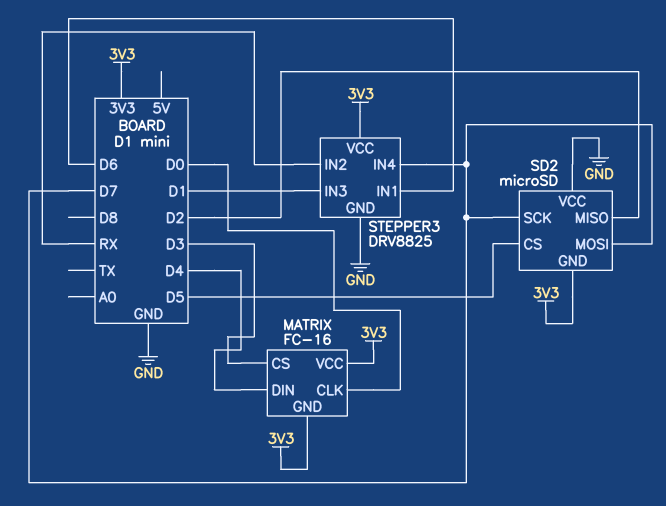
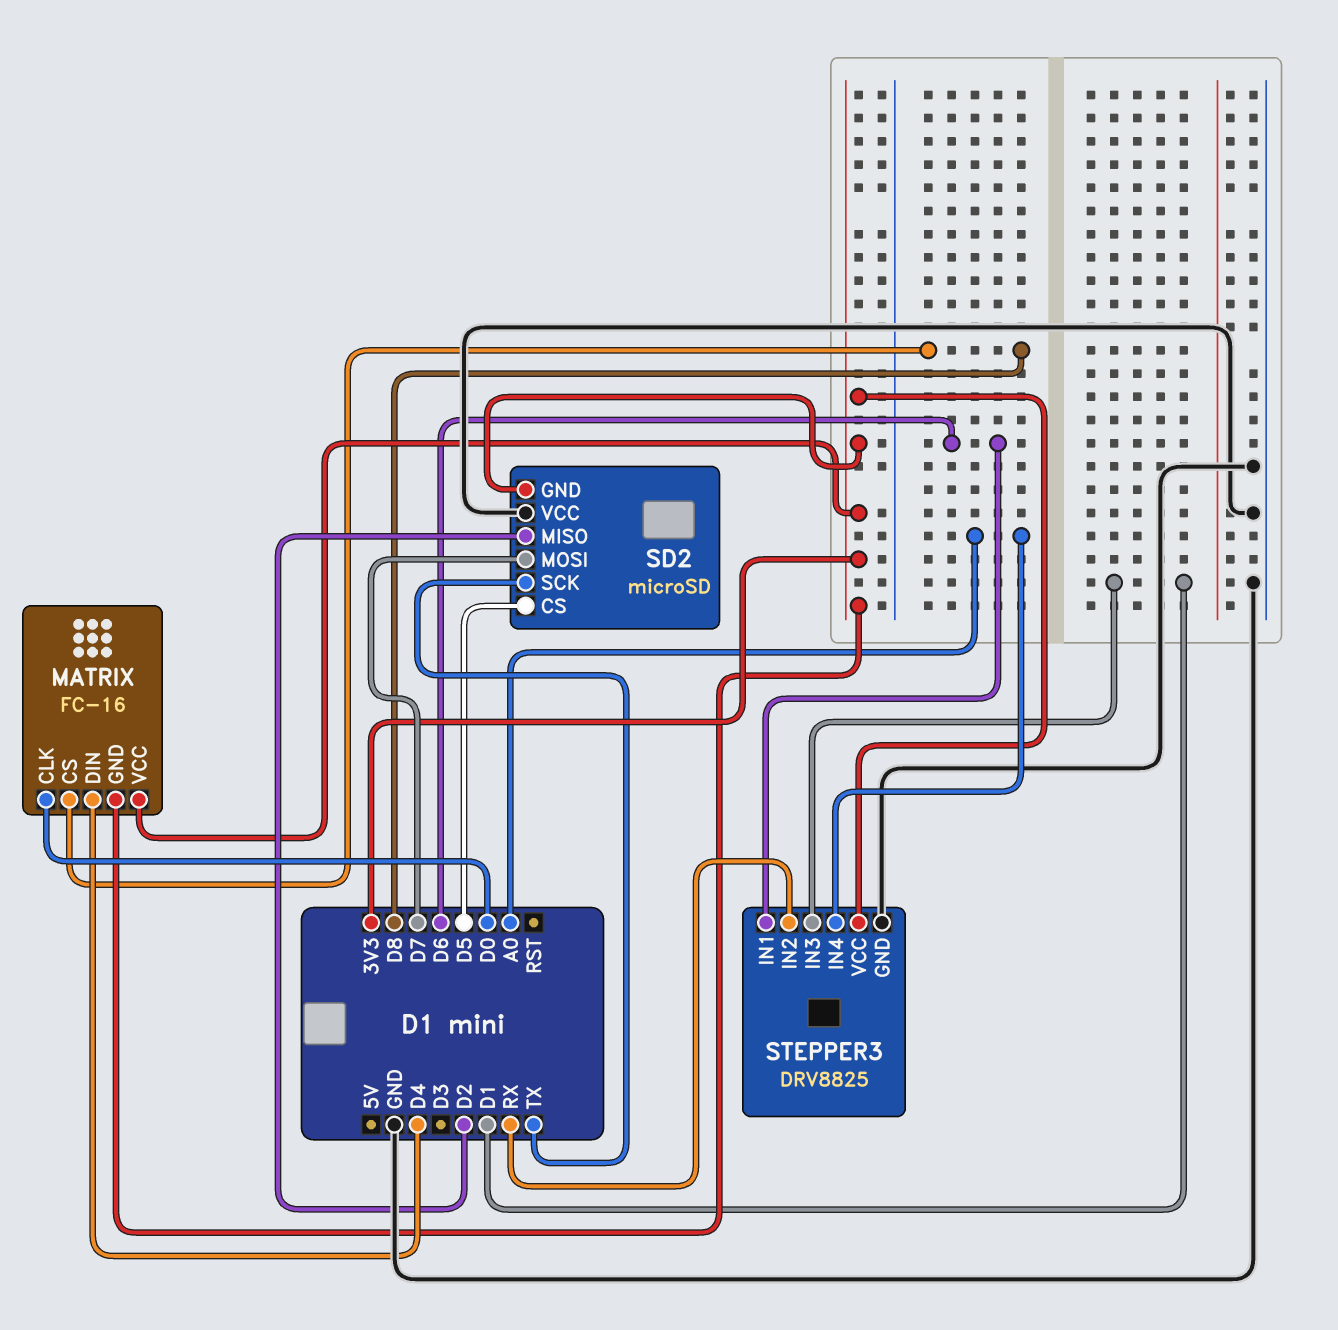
MATRIX pin CS: D3 -> D8
SD2 pin SCK: D7 -> TX
STEPPER3 pin IN4: D7 -> A0

